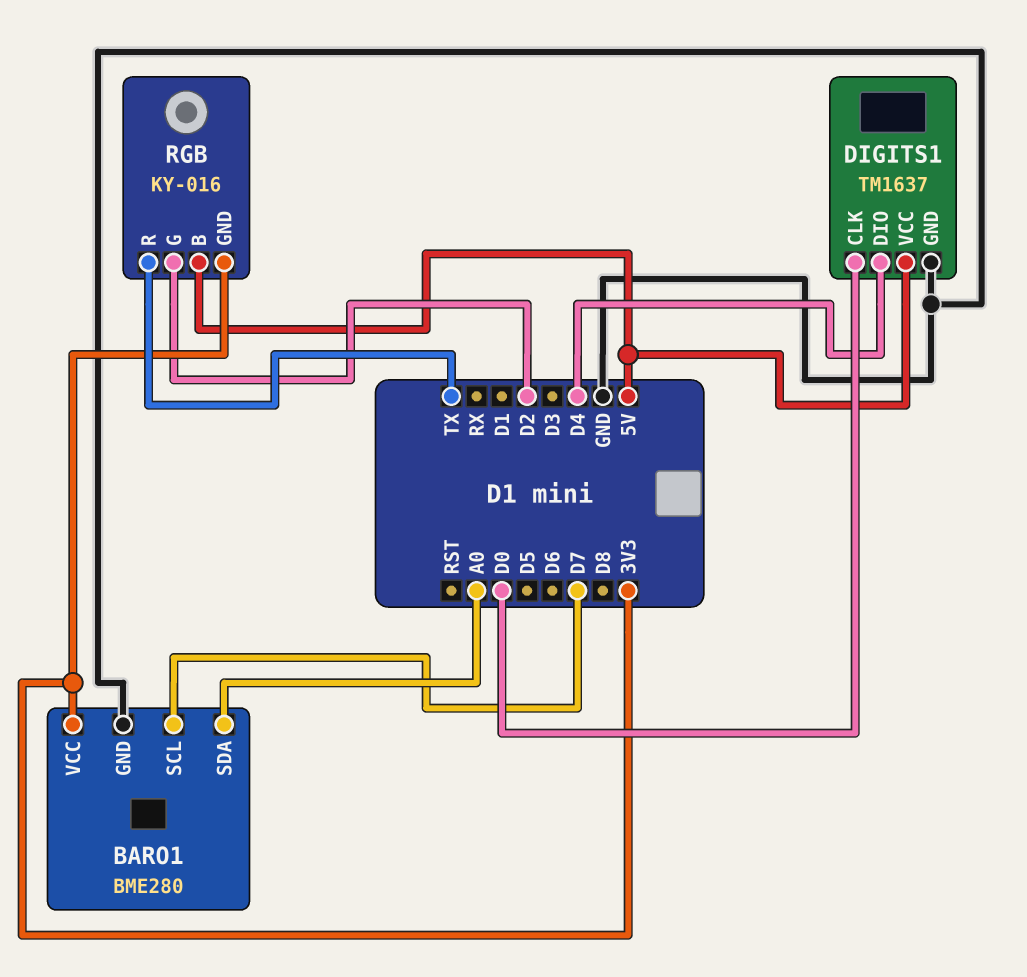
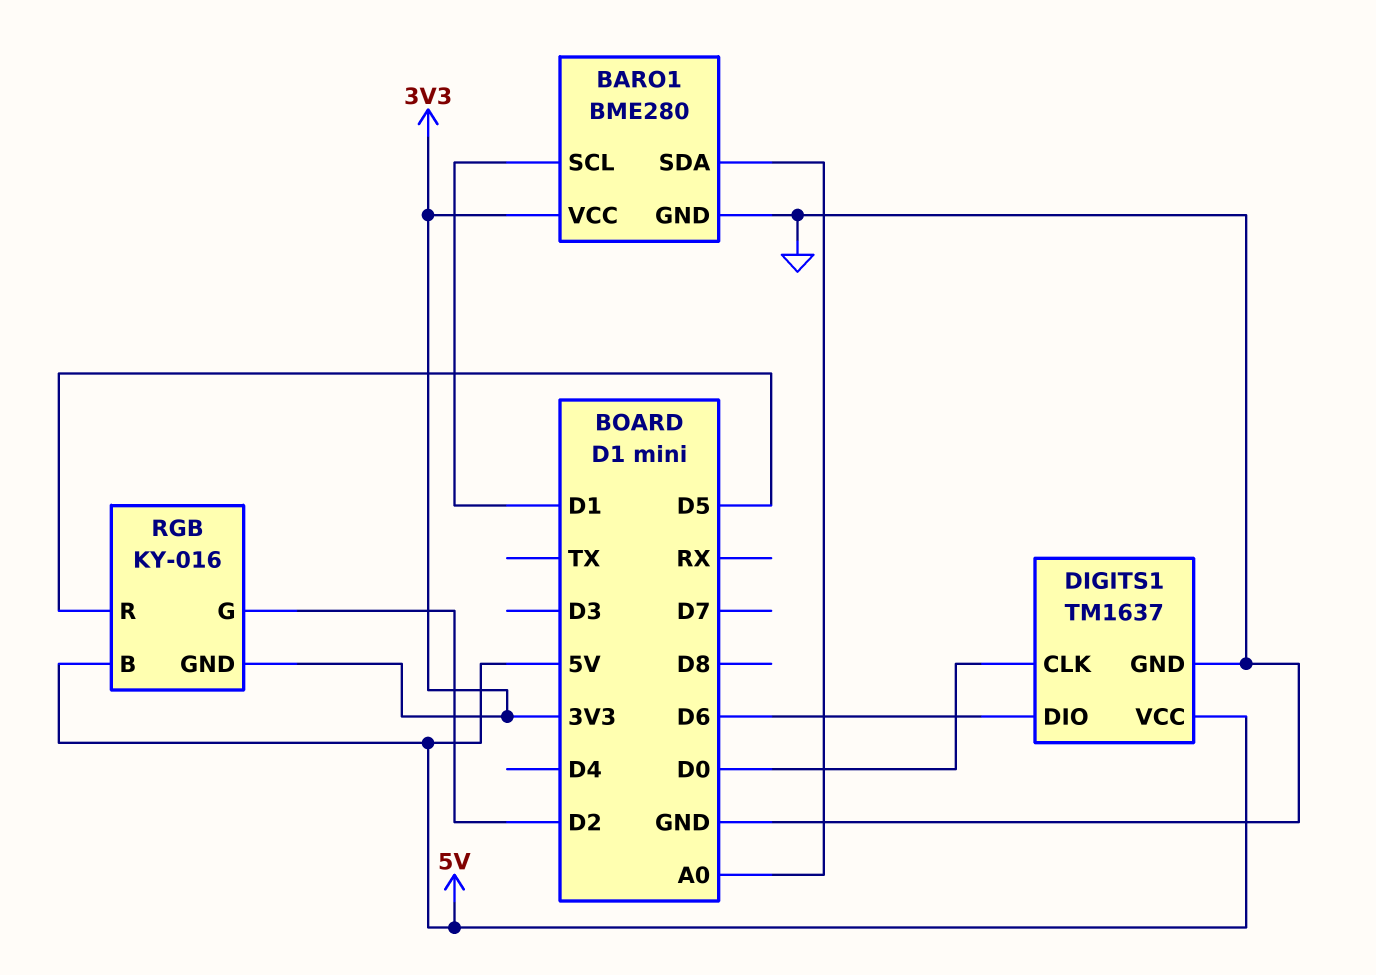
BARO1 pin SCL: D7 -> D1
DIGITS1 pin DIO: D4 -> D6
RGB pin R: TX -> D5

